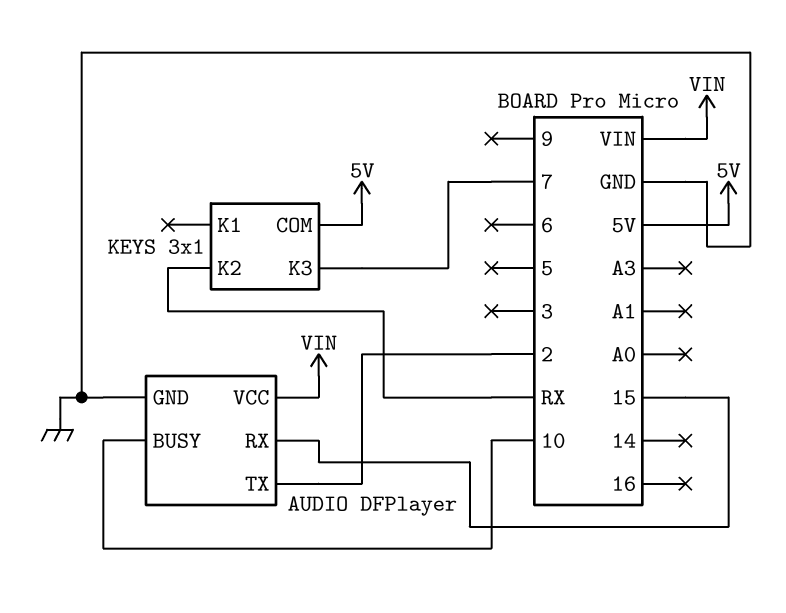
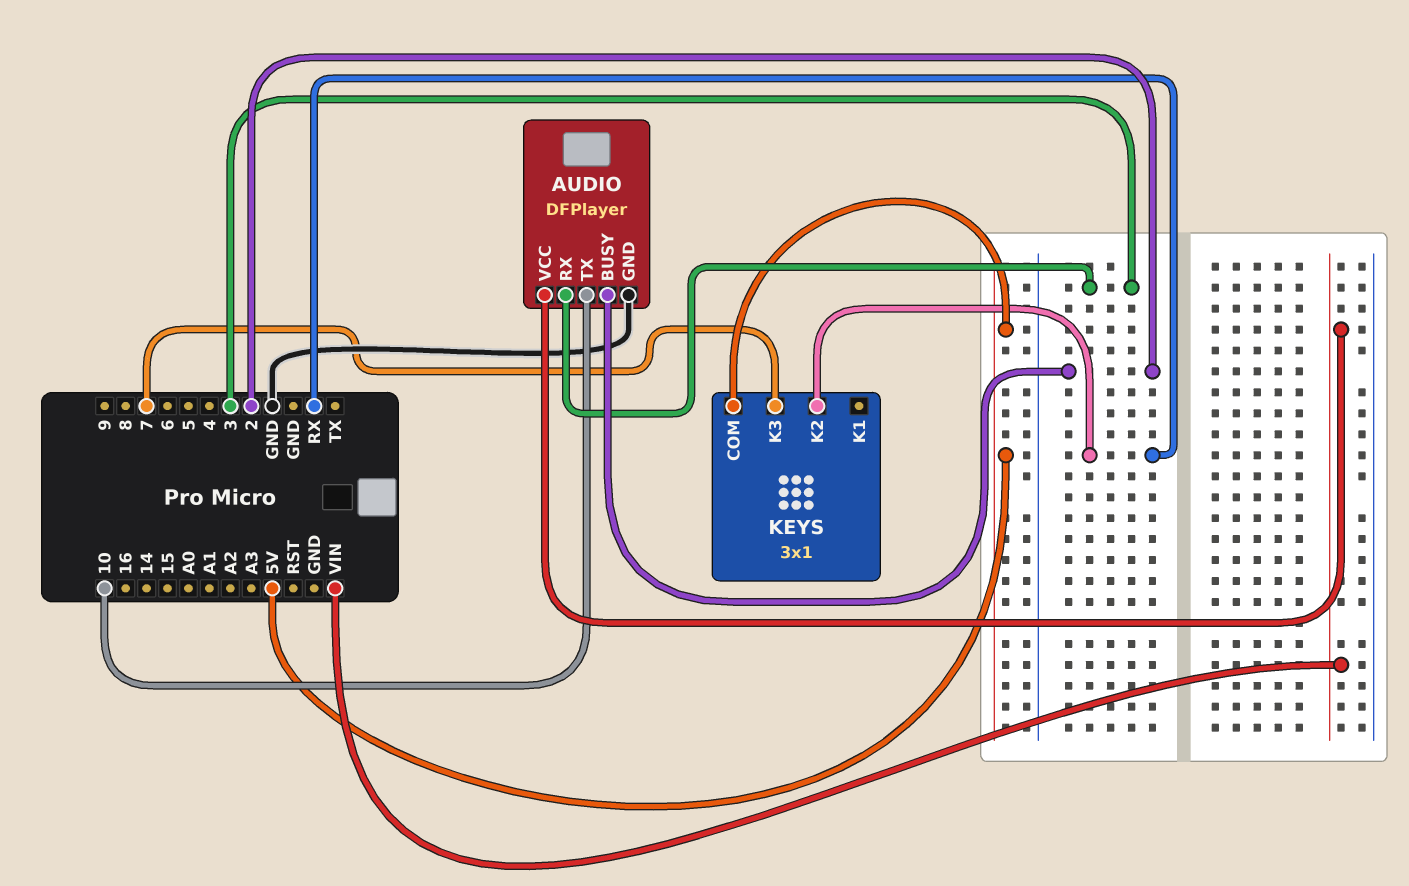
AUDIO pin BUSY: 10 -> 2
AUDIO pin RX: 15 -> 3
AUDIO pin TX: 2 -> 10

